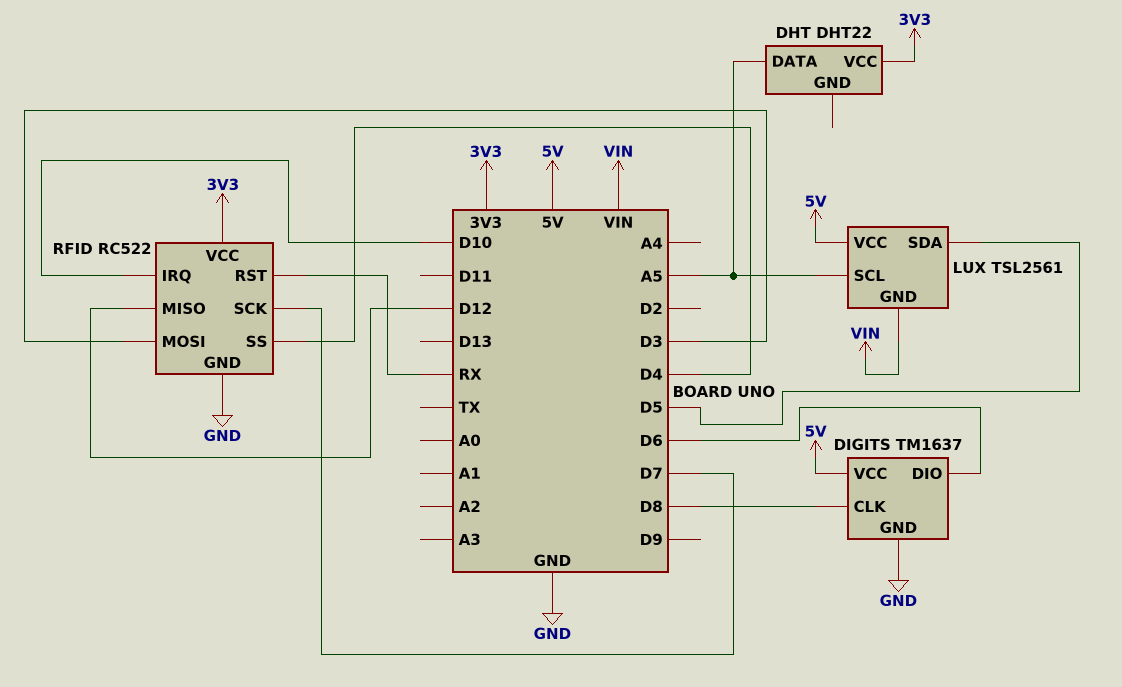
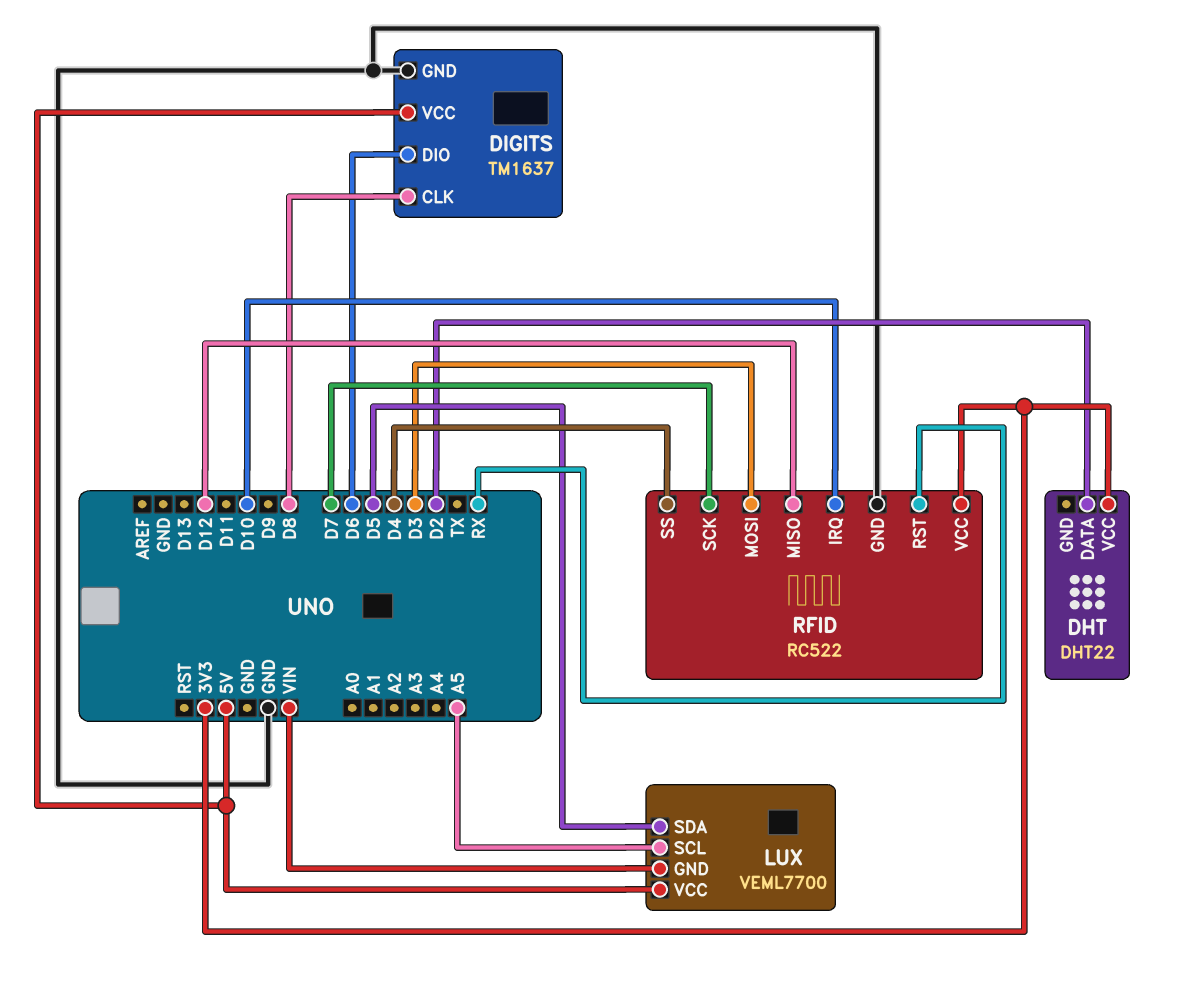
DHT pin DATA: A5 -> D2
LUX: TSL2561 -> VEML7700

